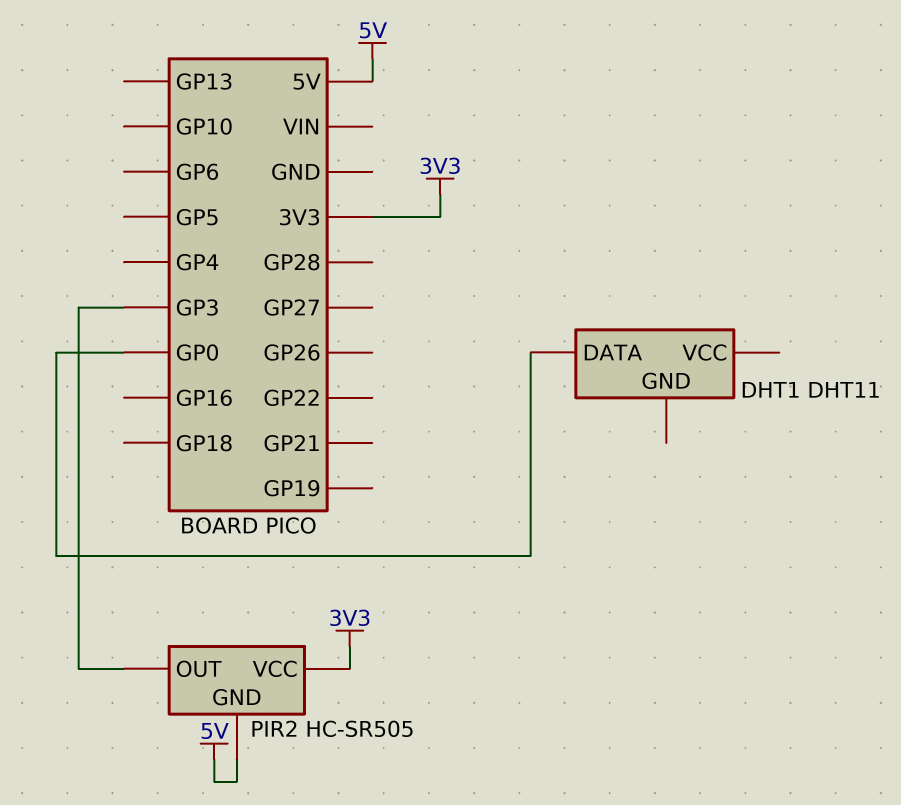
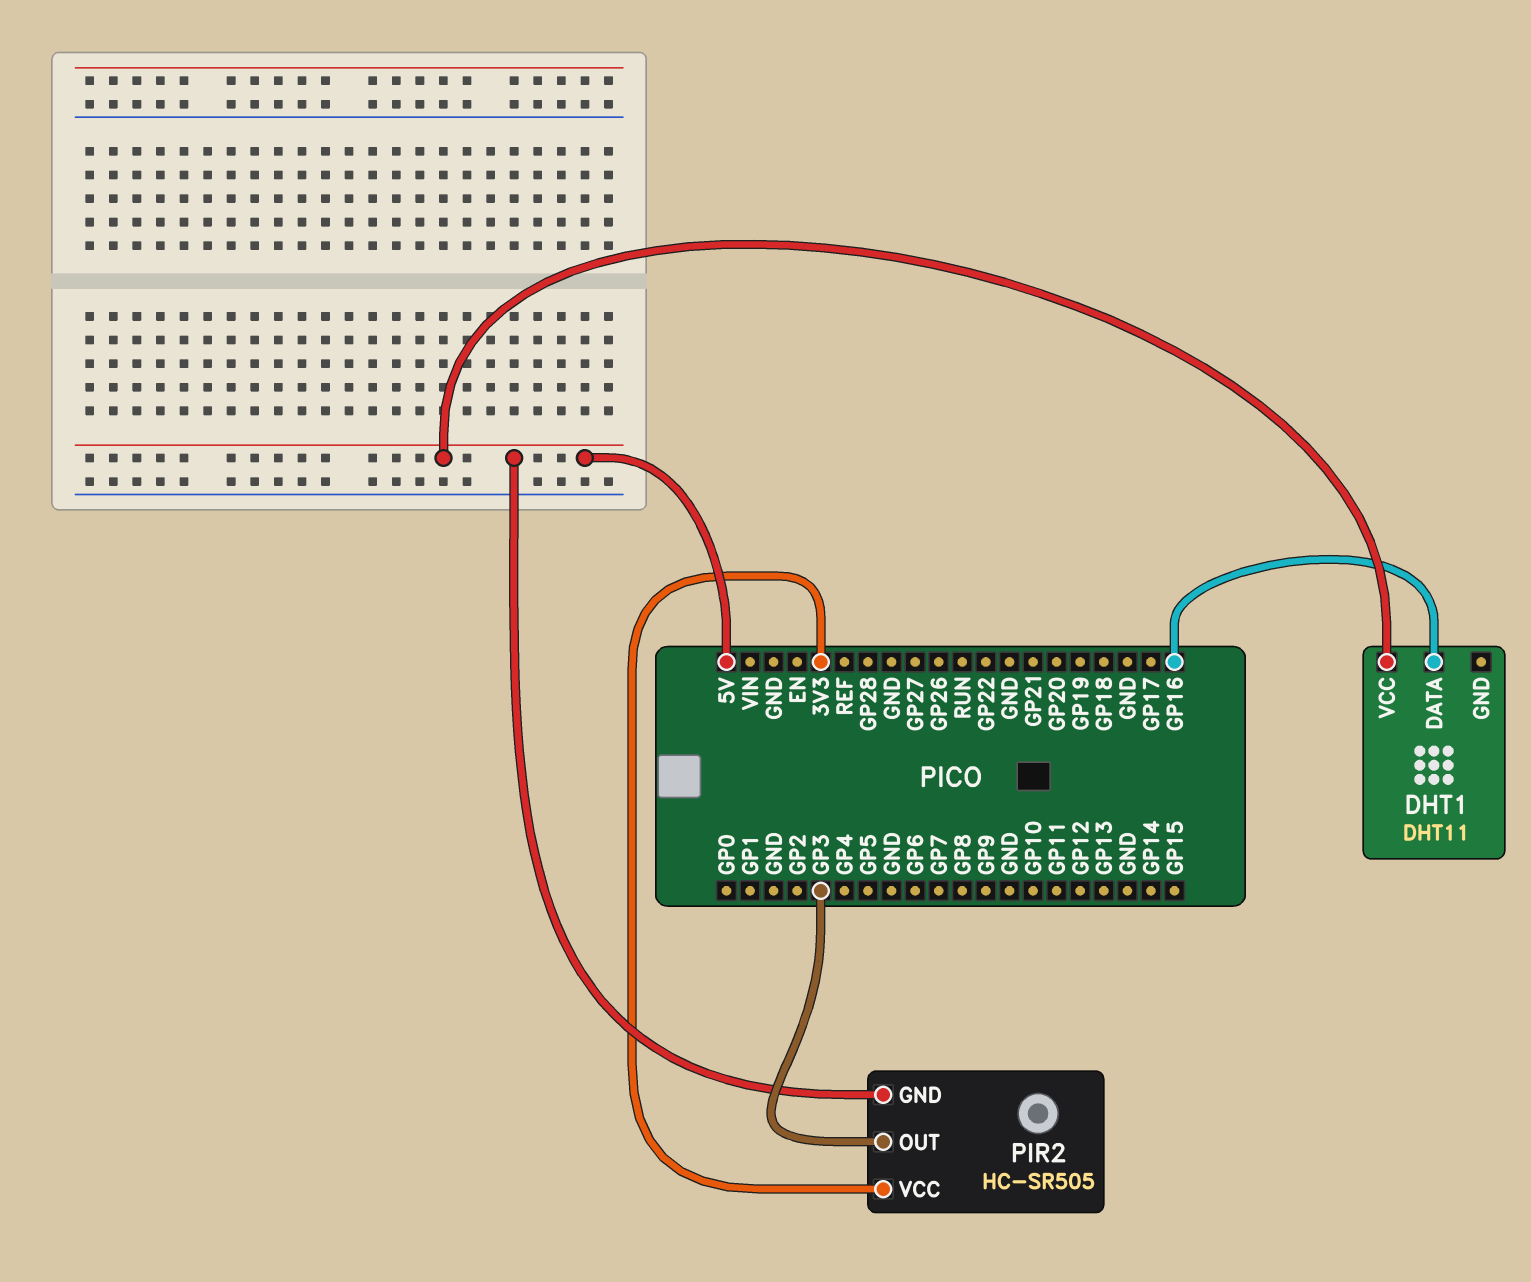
DHT1 pin DATA: GP0 -> GP16
DHT1 pin VCC: none -> 5V

